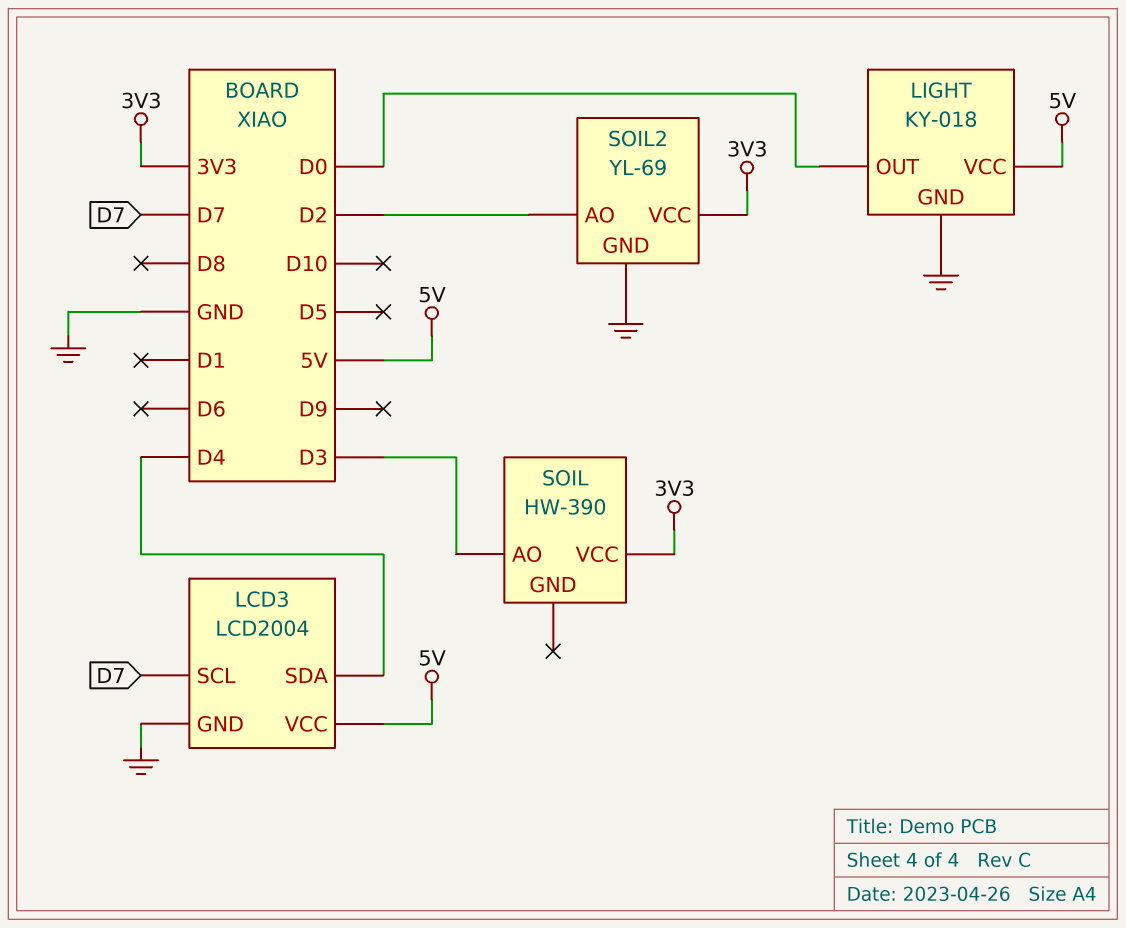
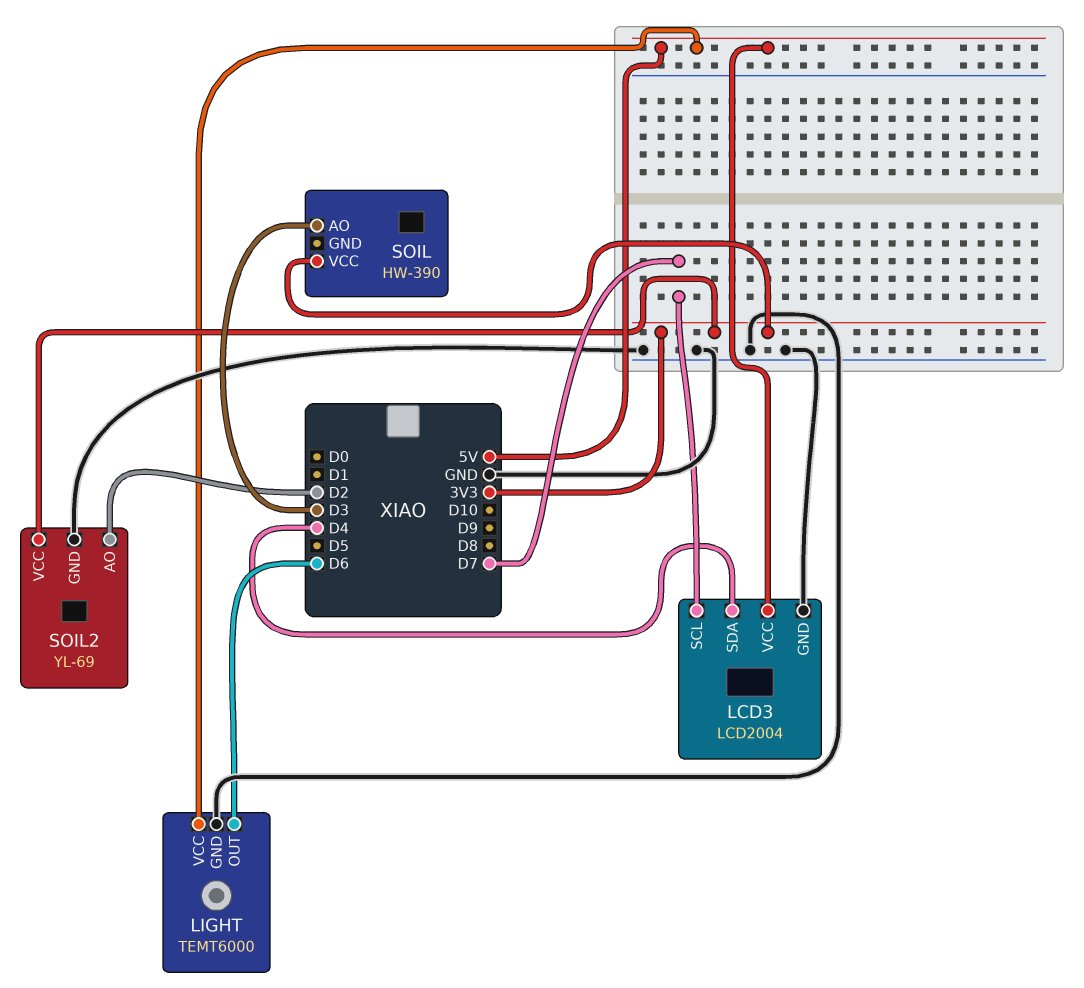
LIGHT: KY-018 -> TEMT6000
LIGHT pin OUT: D0 -> D6

